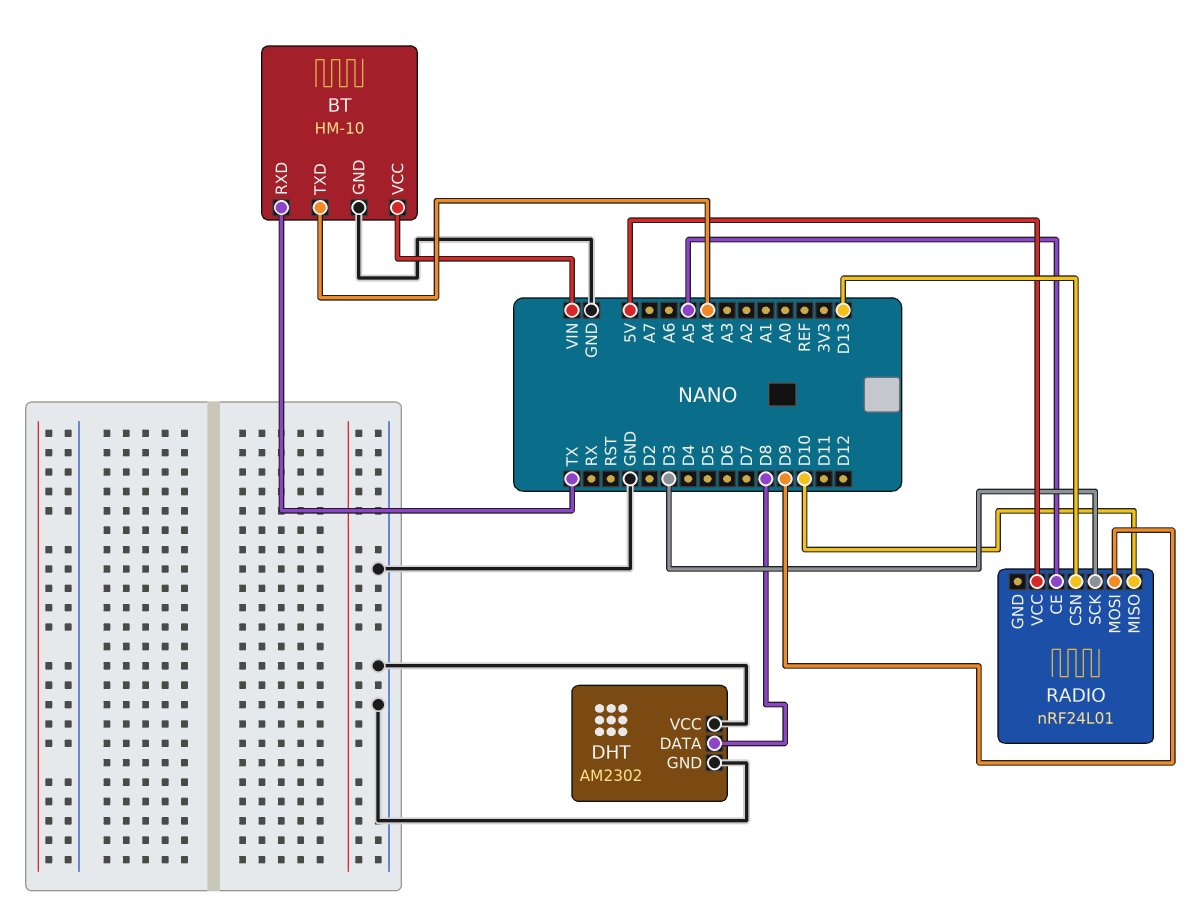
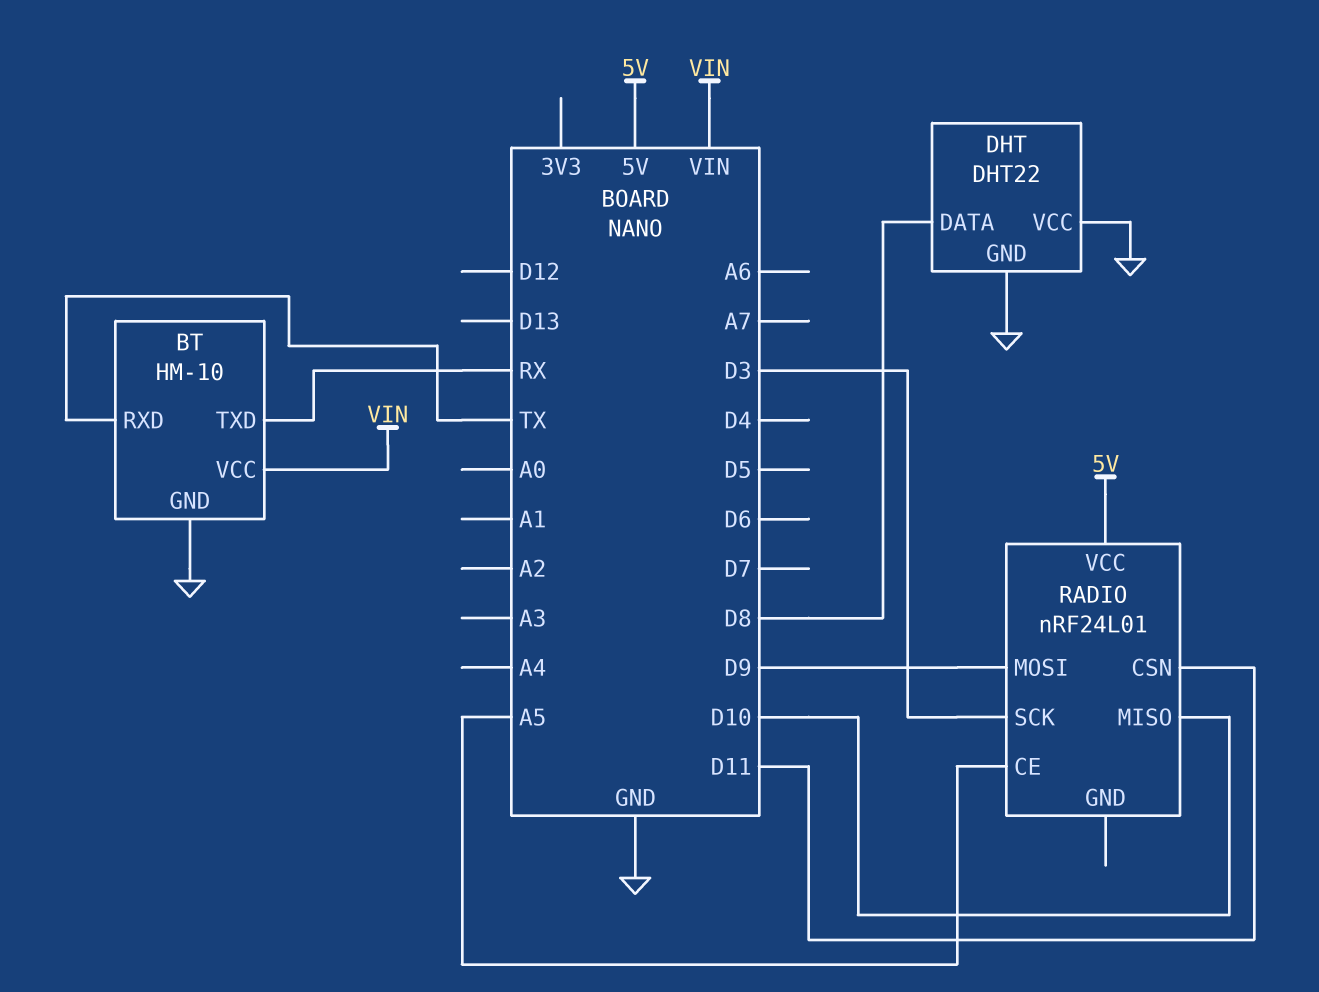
BT pin TXD: A4 -> RX
DHT: AM2302 -> DHT22
RADIO pin CSN: D13 -> D11

